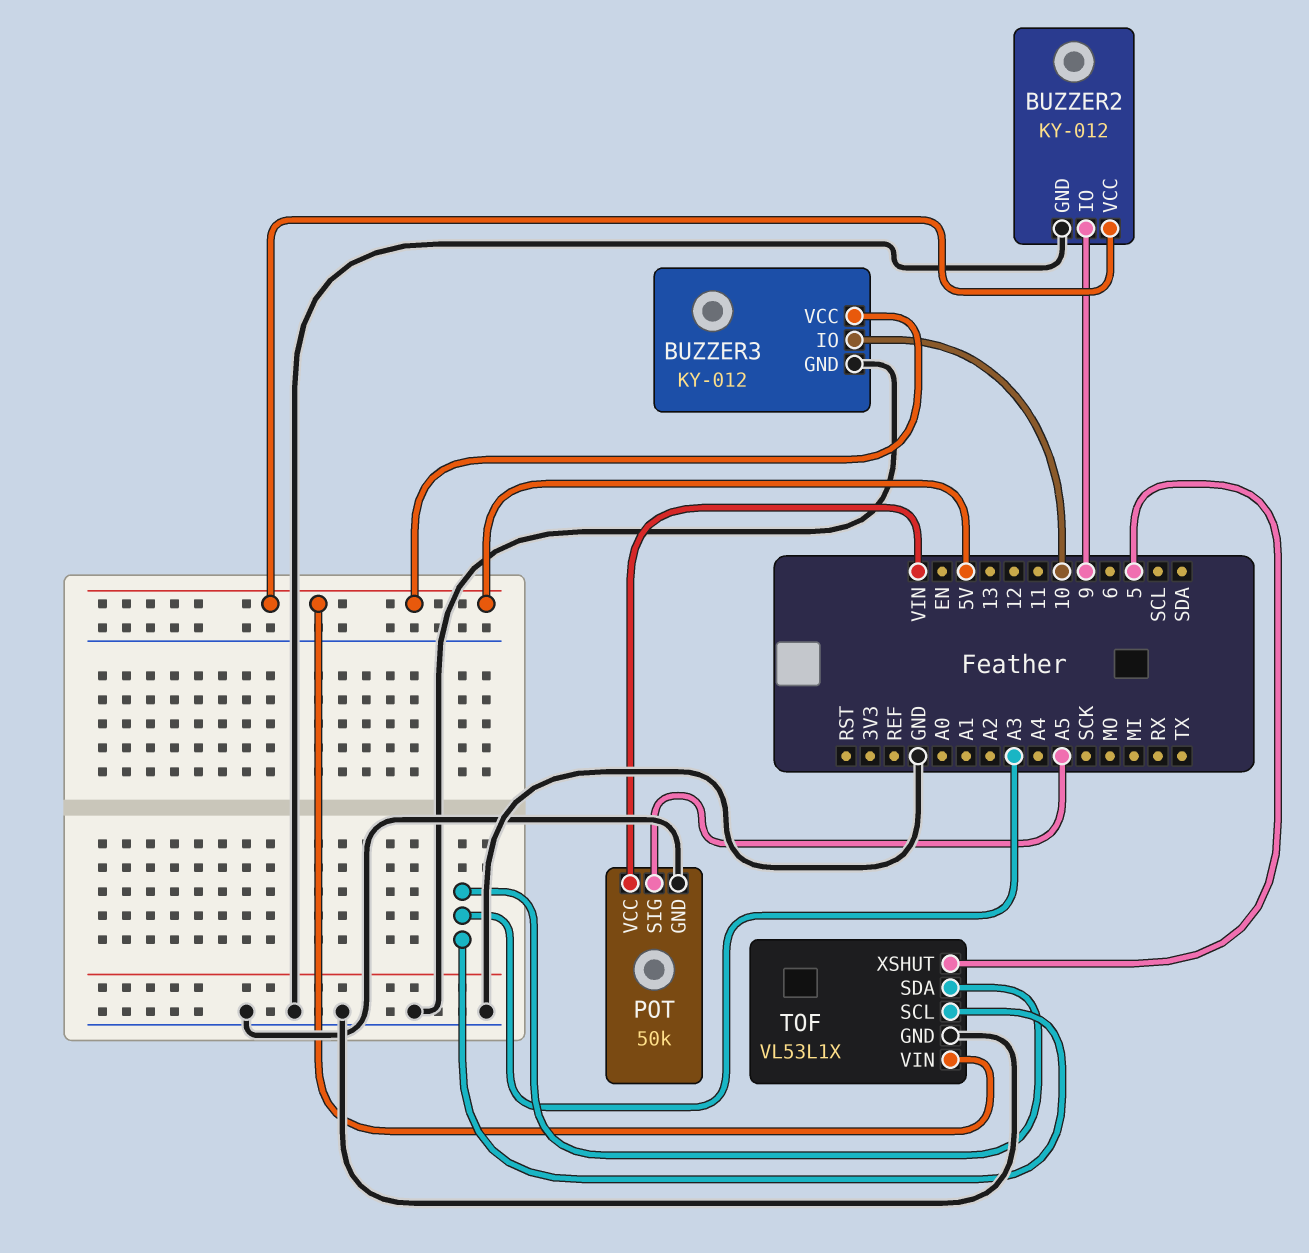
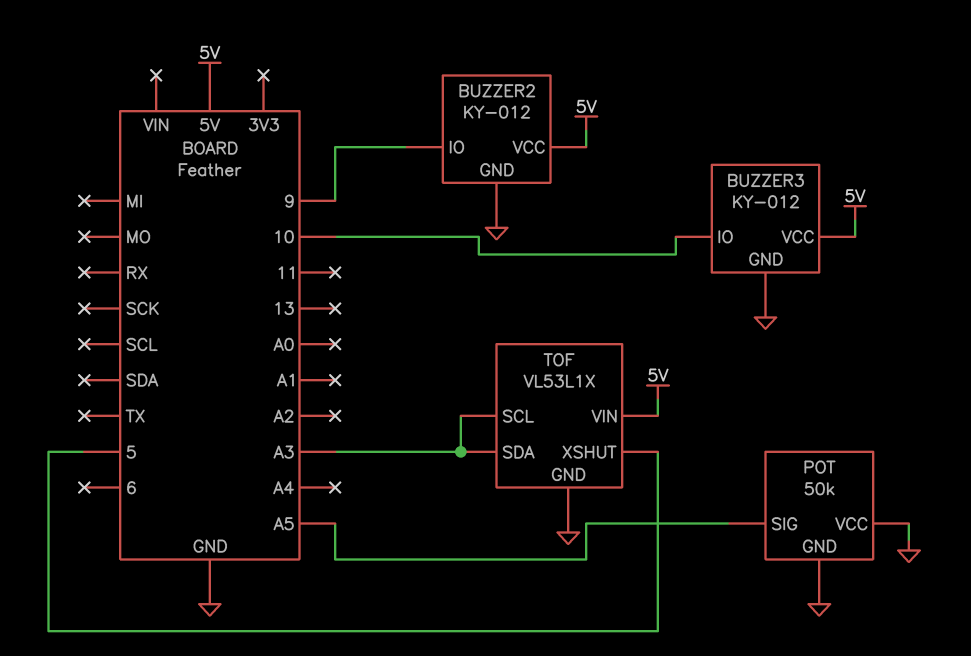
POT pin VCC: VIN -> GND

